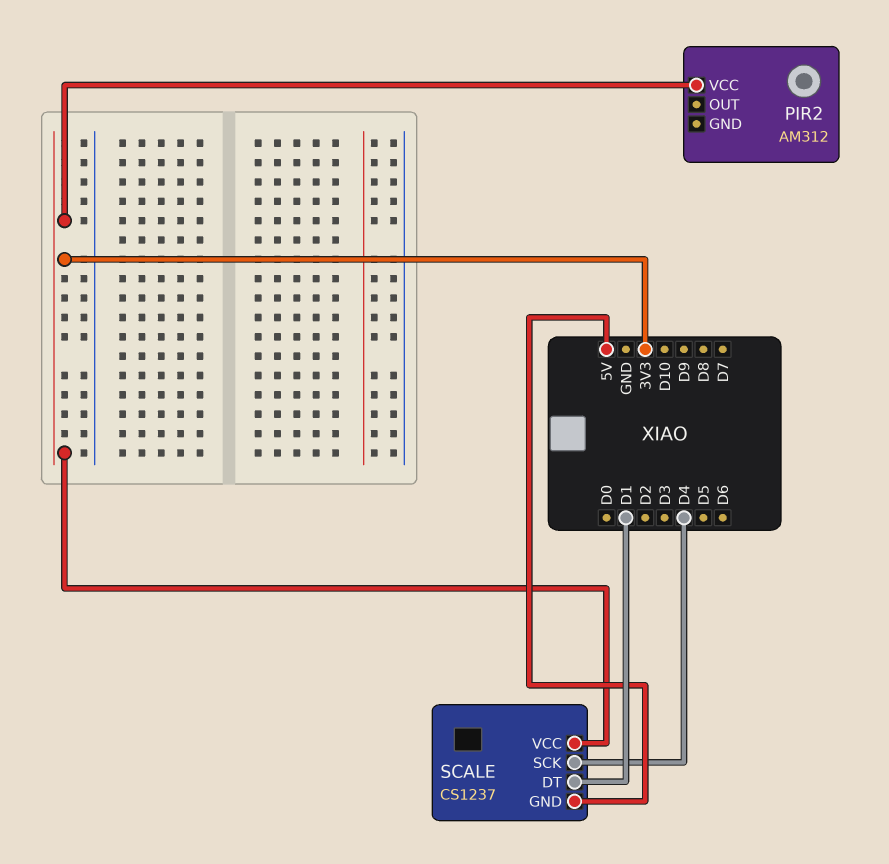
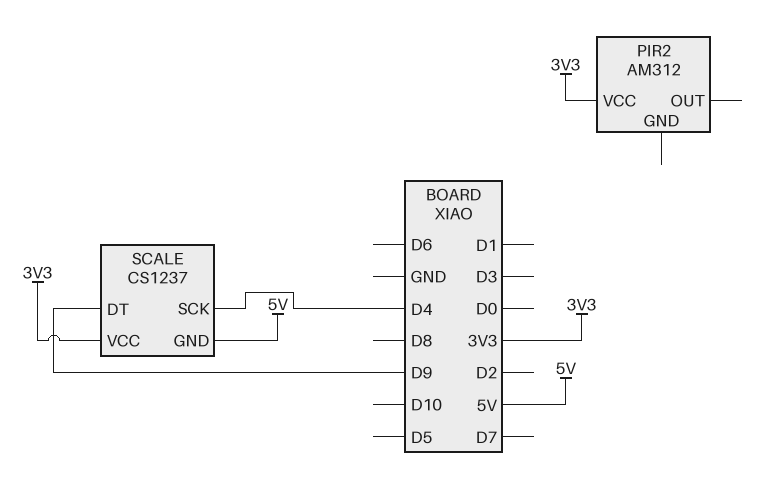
SCALE pin DT: D1 -> D9

